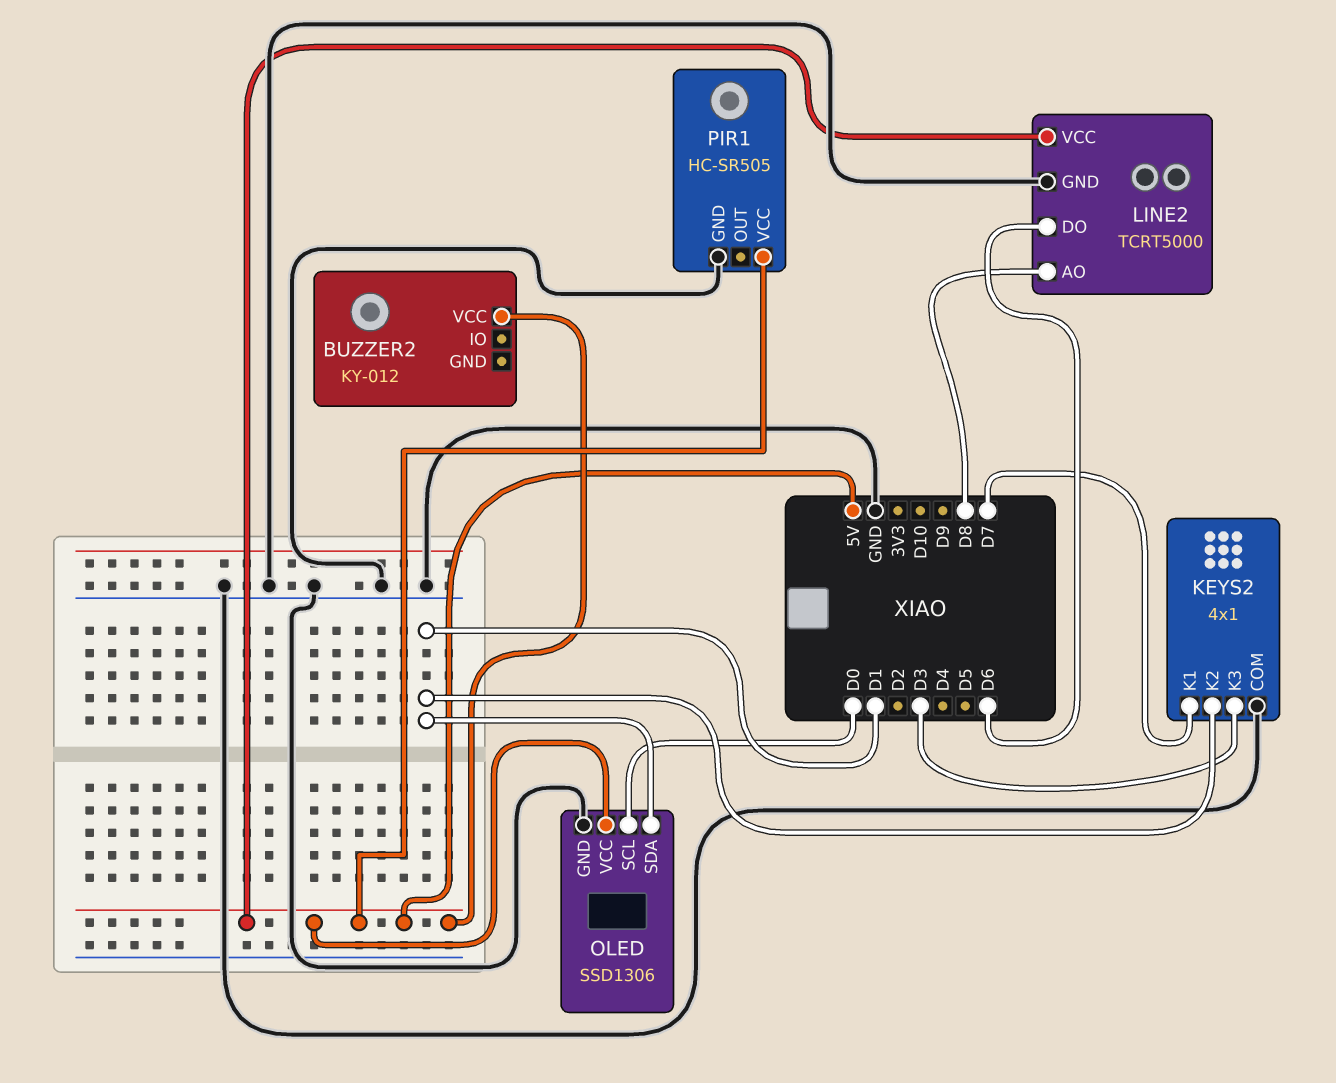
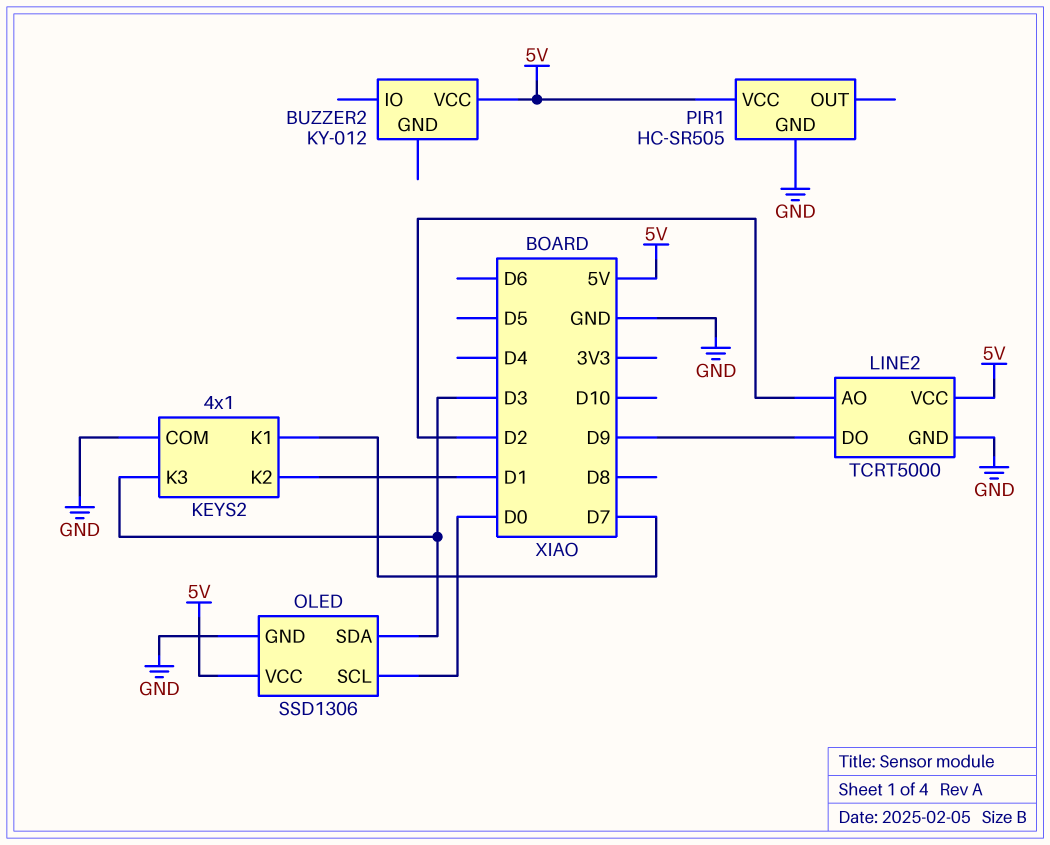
LINE2 pin AO: D8 -> D2
LINE2 pin DO: D6 -> D9
OLED pin SDA: D1 -> D3

